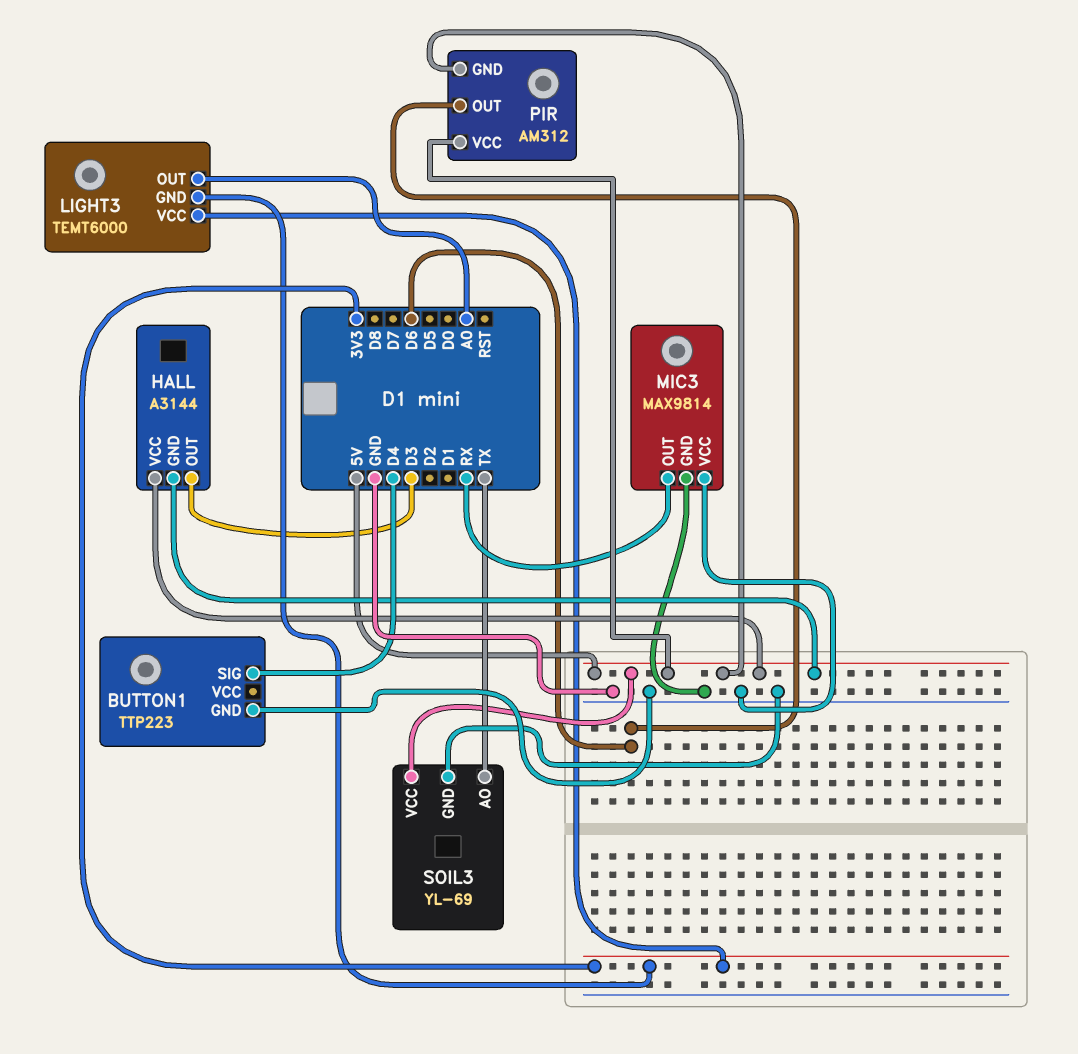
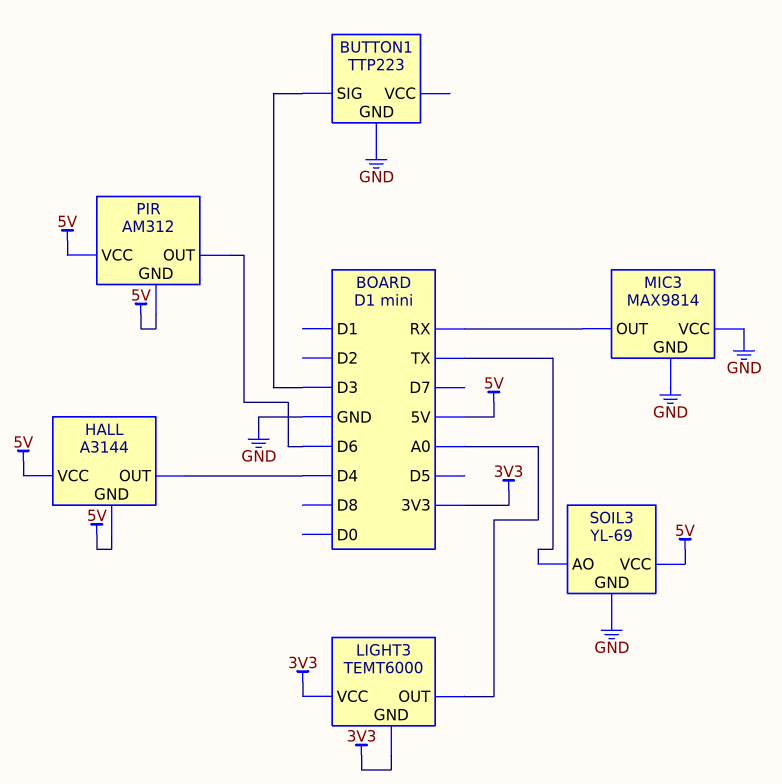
BUTTON1 pin SIG: D4 -> D3
HALL pin OUT: D3 -> D4

